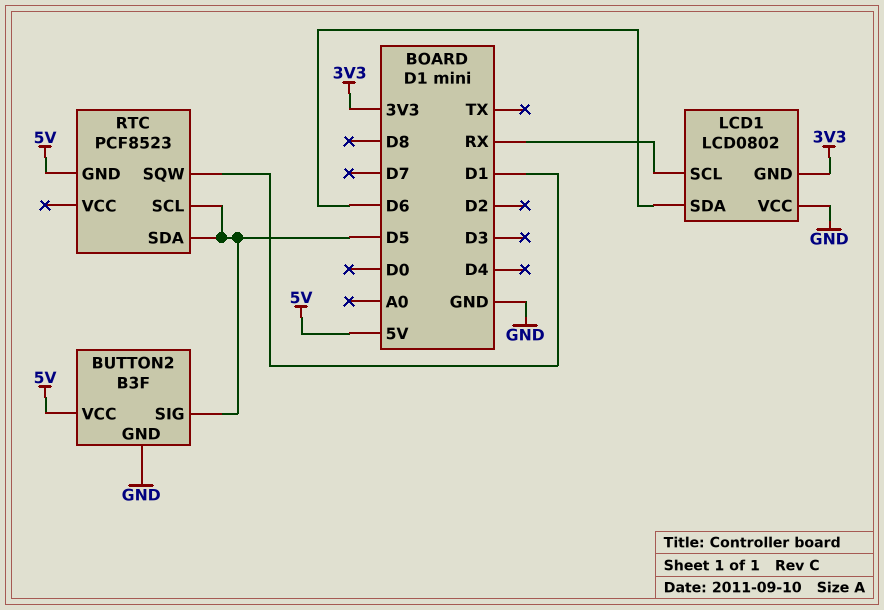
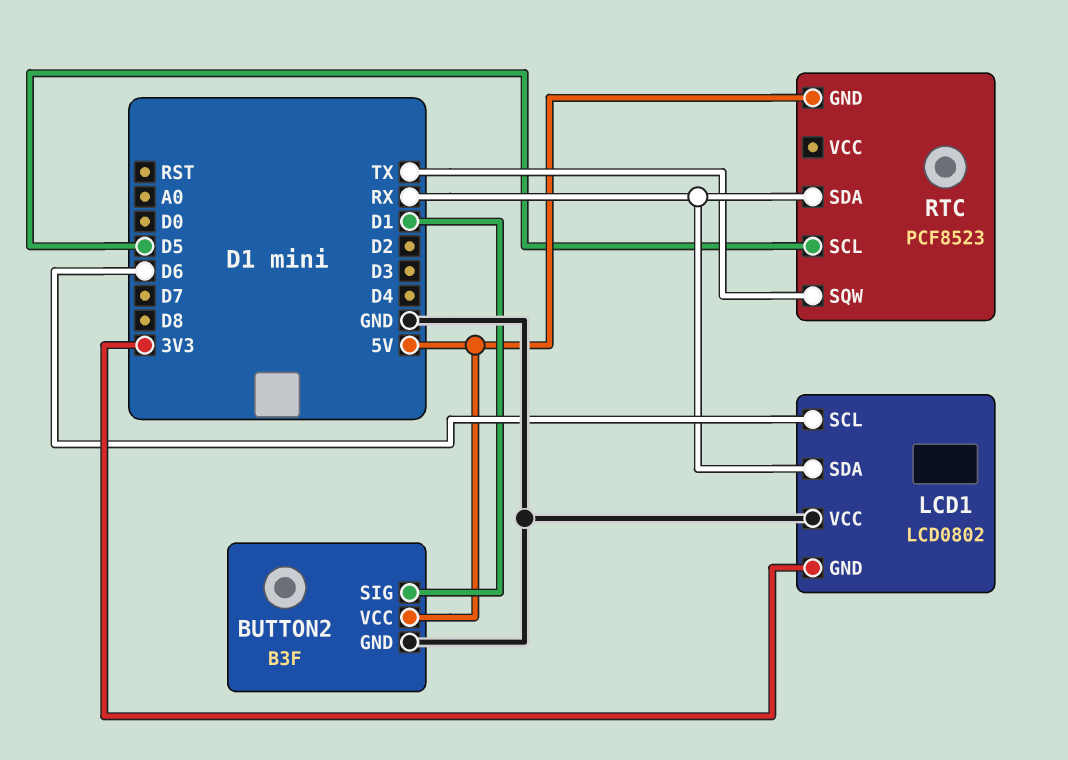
BUTTON2 pin SIG: D5 -> D1
LCD1 pin SCL: RX -> D6
LCD1 pin SDA: D6 -> RX
RTC pin SDA: D5 -> RX
RTC pin SQW: D1 -> TX

